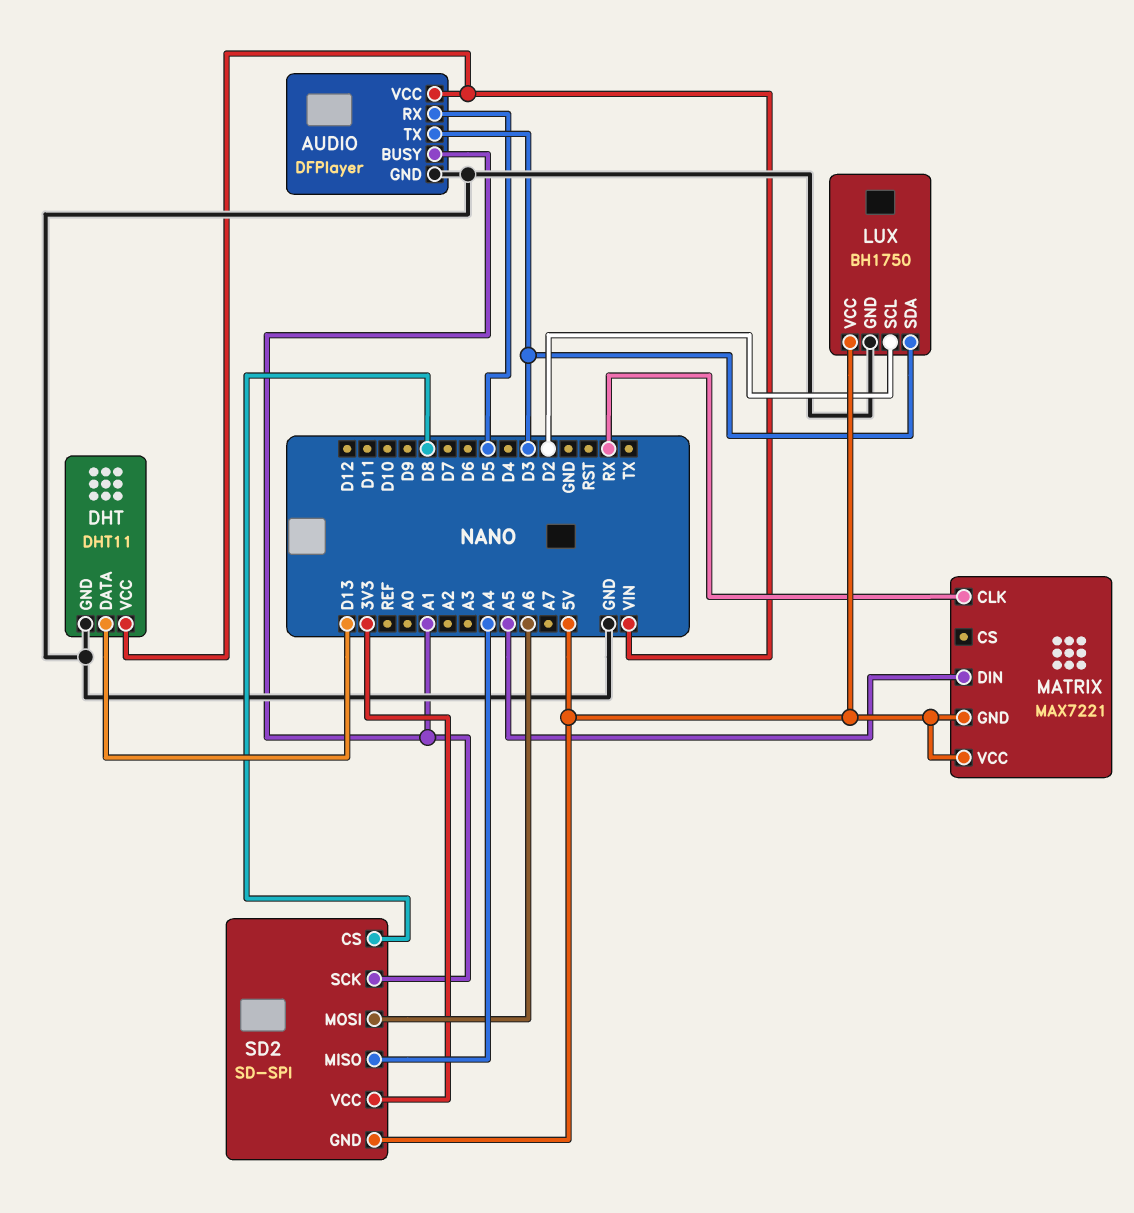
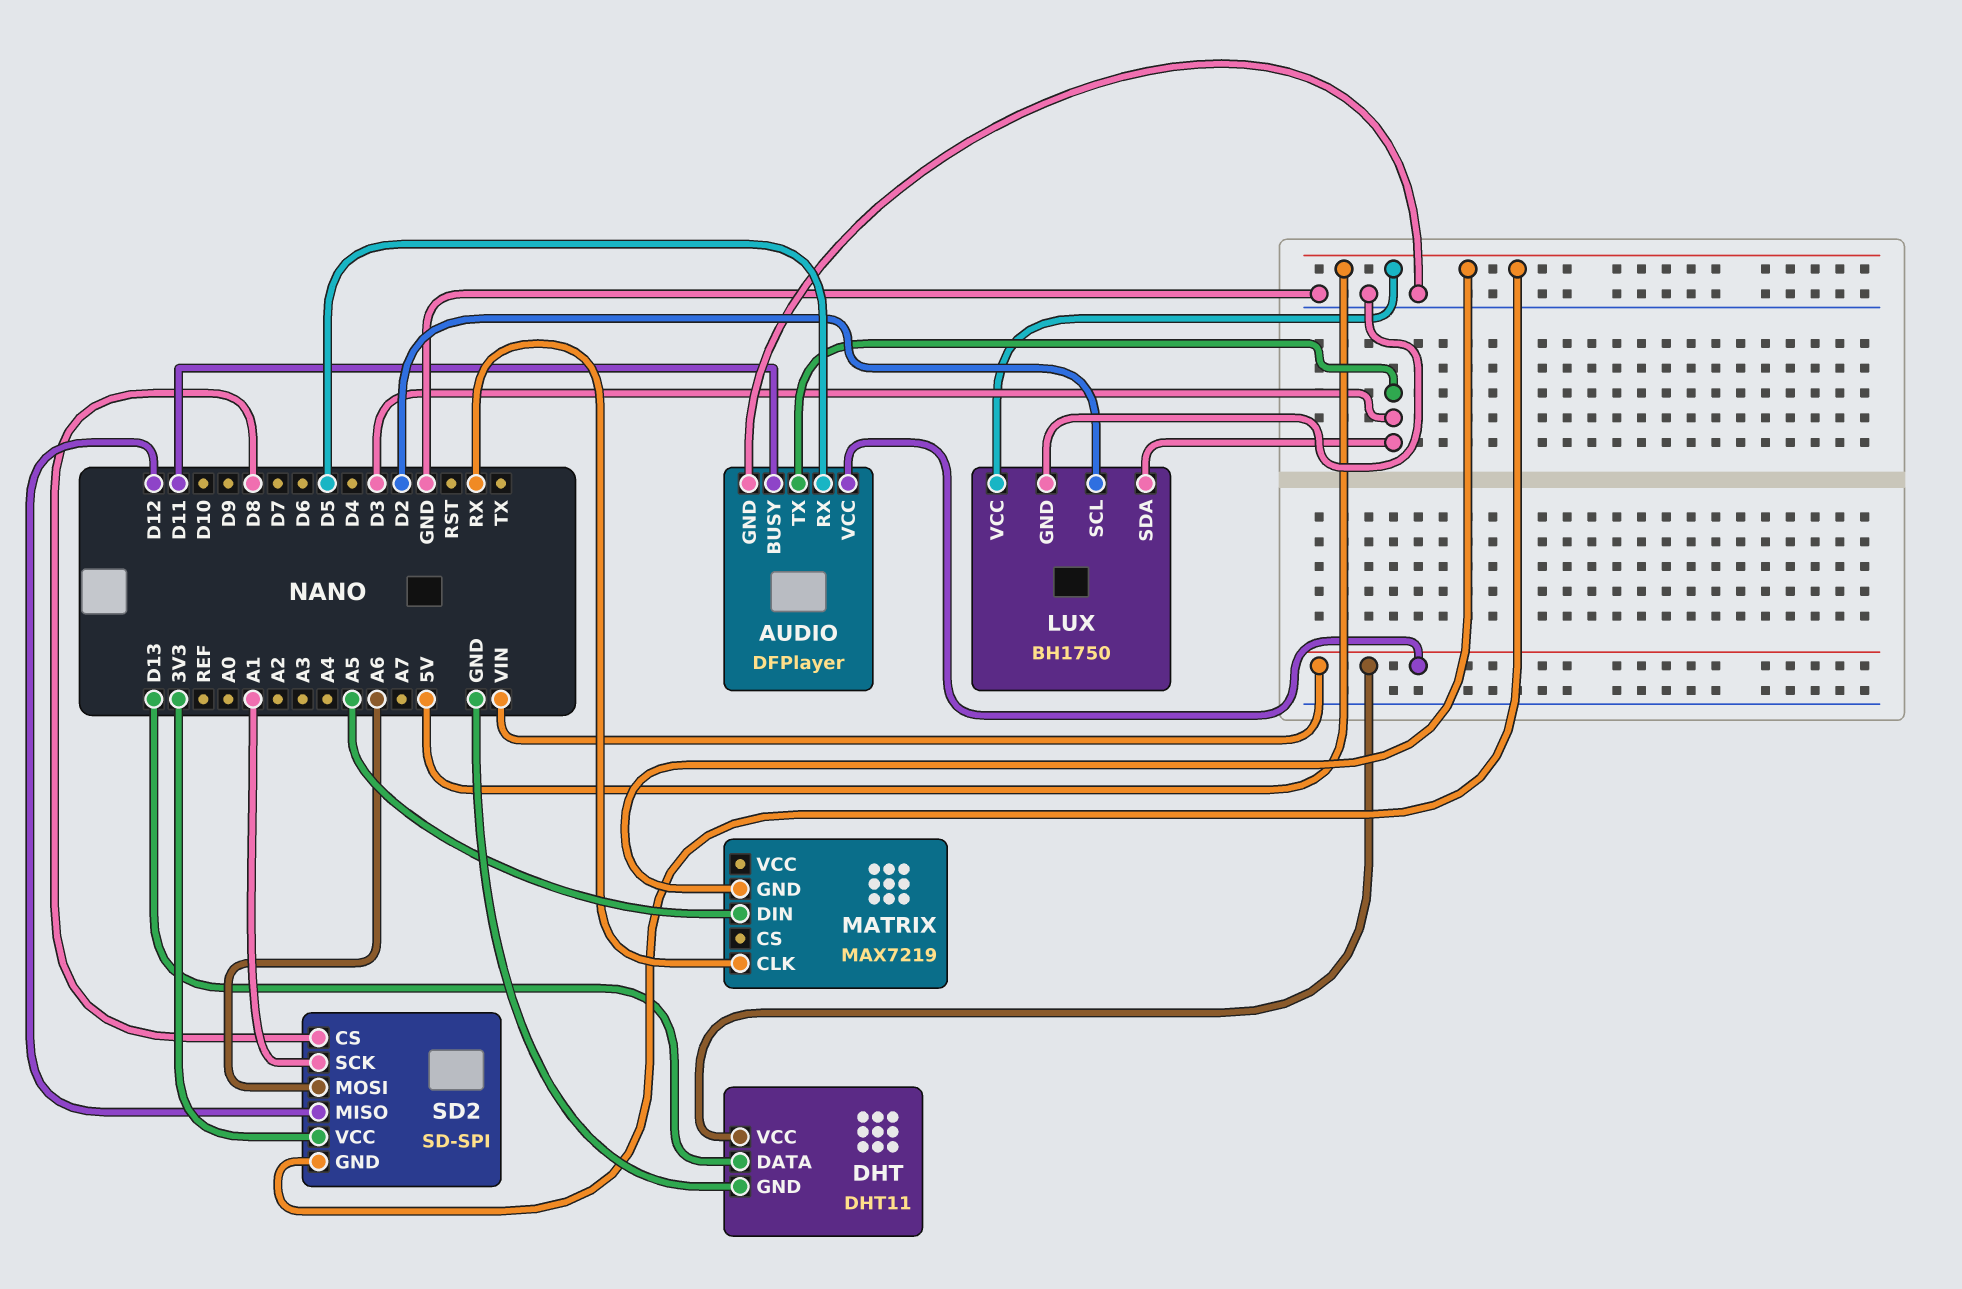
AUDIO pin BUSY: A1 -> D11
MATRIX: MAX7221 -> MAX7219
MATRIX pin VCC: 5V -> none
SD2 pin MISO: A4 -> D12

